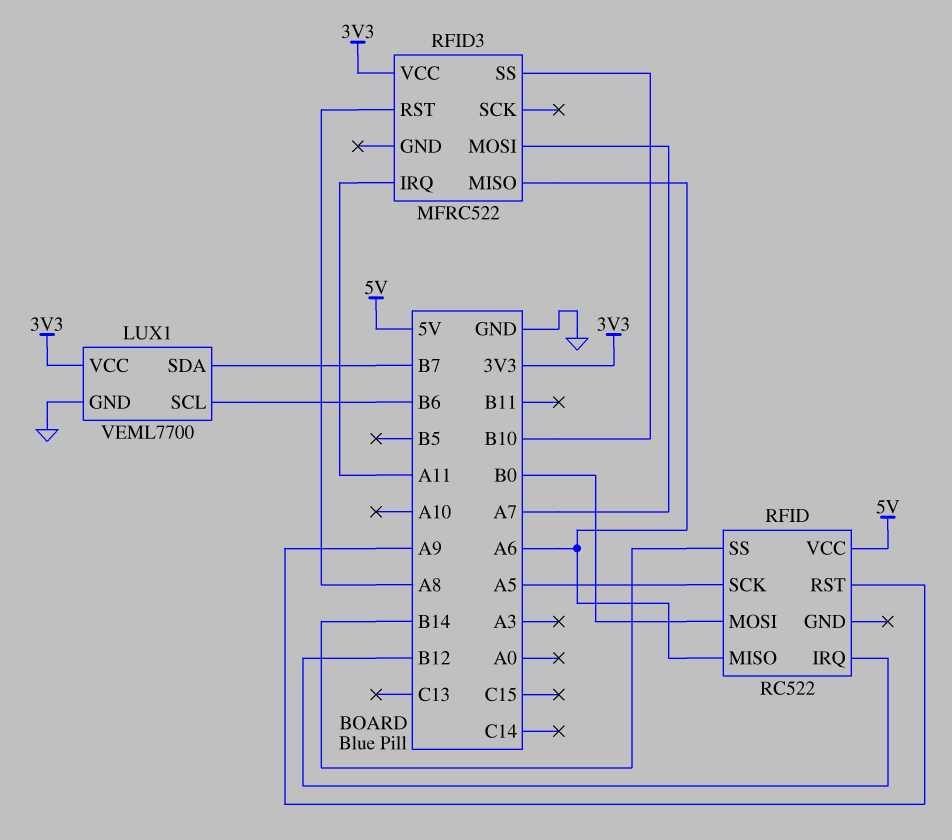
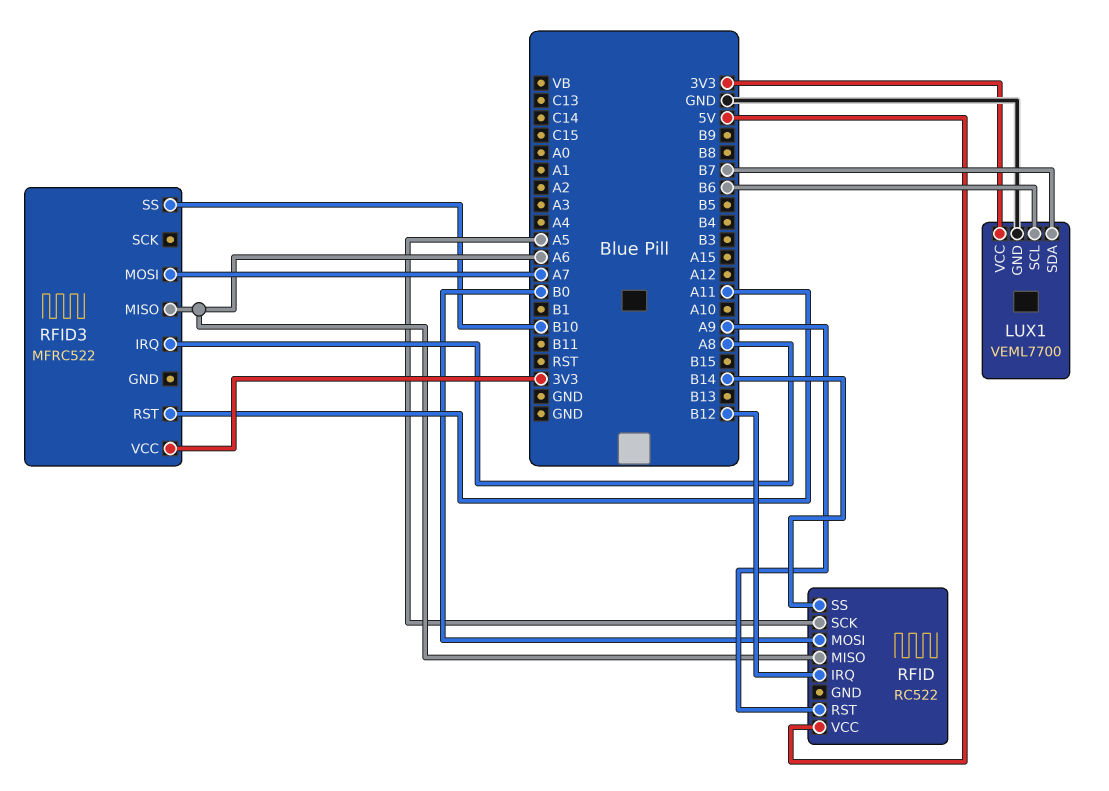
RFID3 pin IRQ: A11 -> A8
RFID3 pin RST: A8 -> A11

